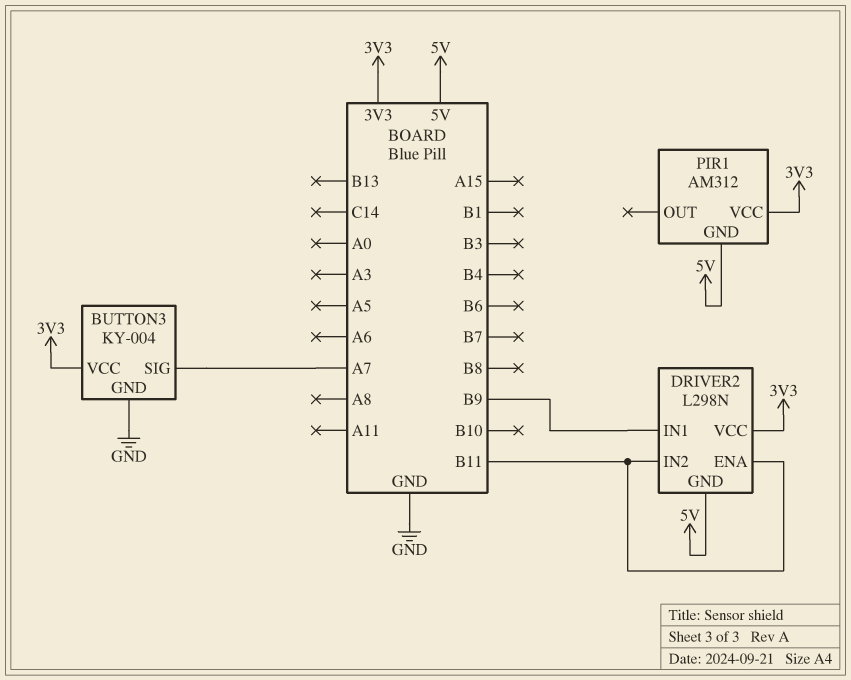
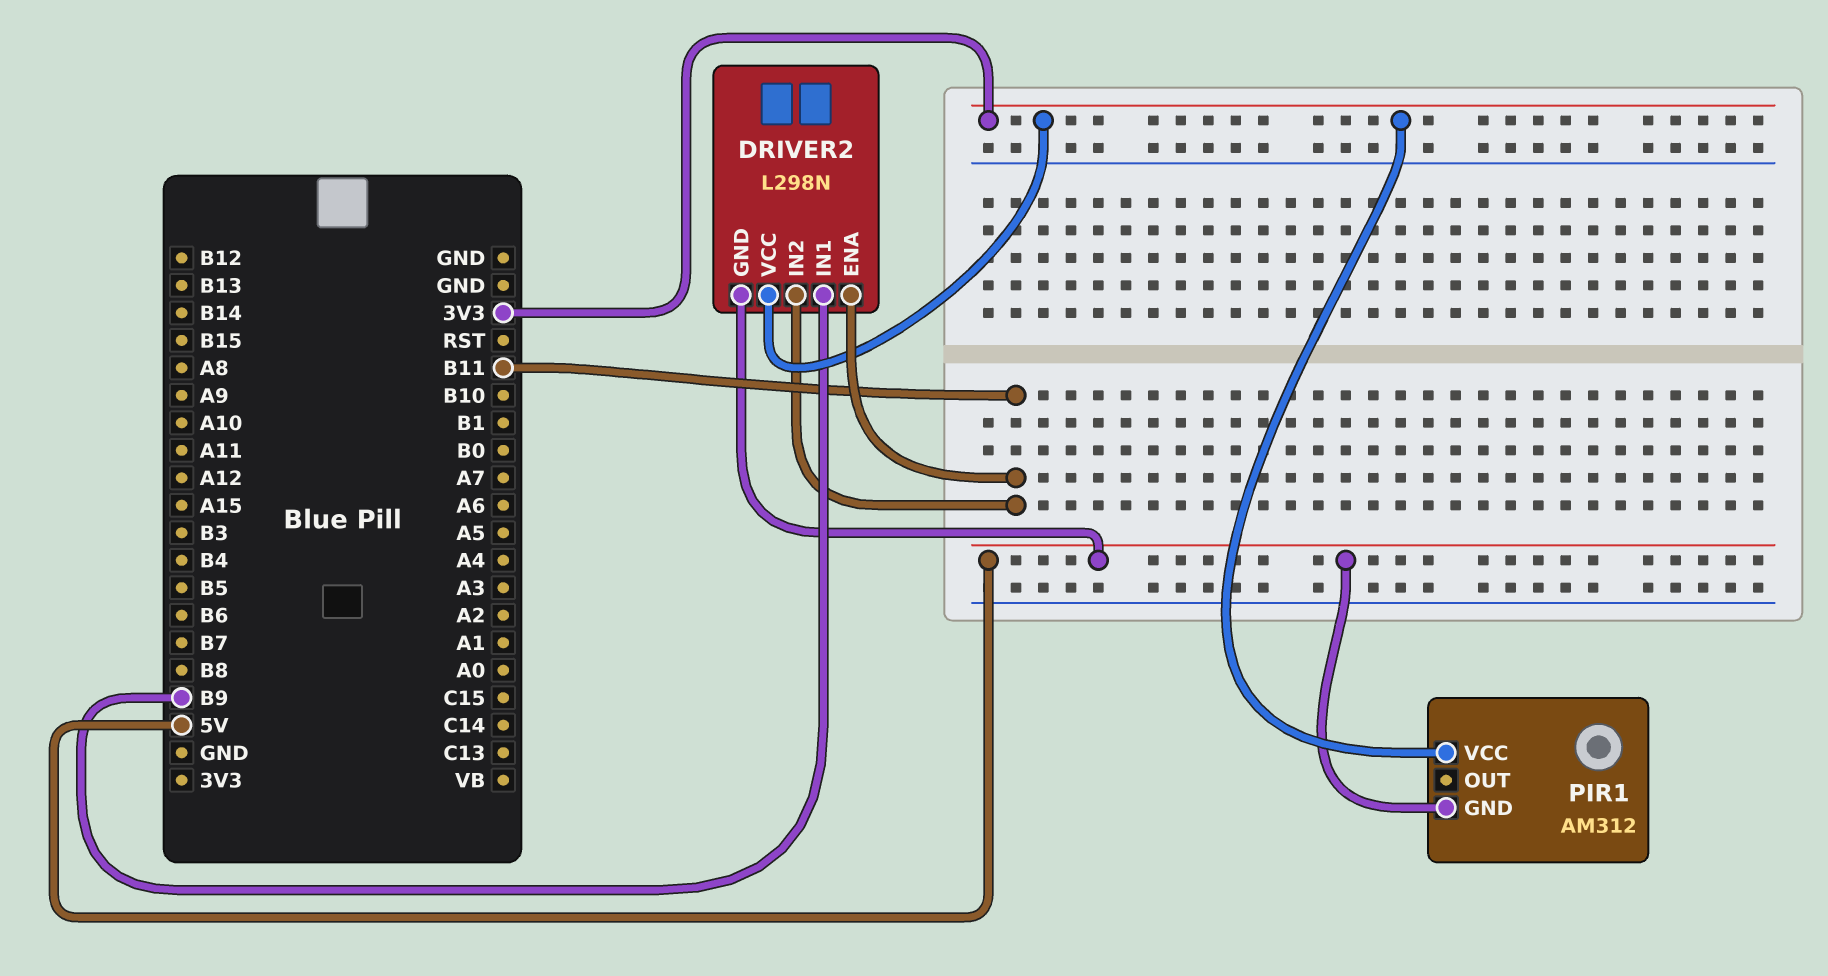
BUTTON3: KY-004 -> none
BUTTON3 pin GND: GND -> none
BUTTON3 pin SIG: A7 -> none
BUTTON3 pin VCC: 3V3 -> none

